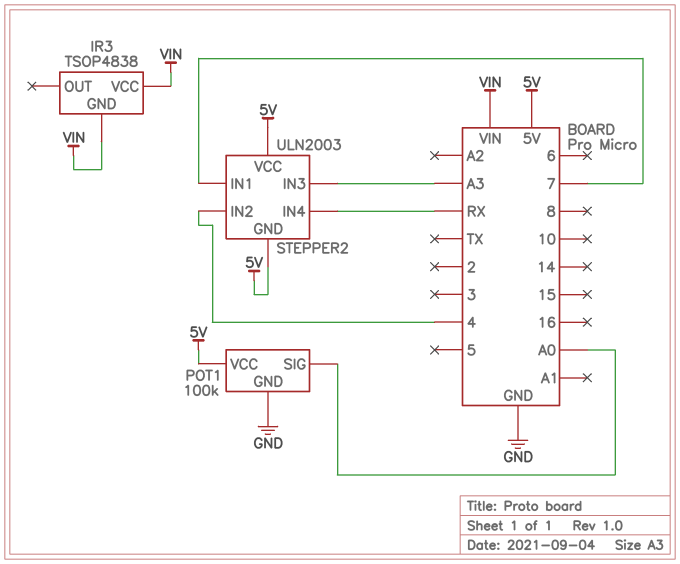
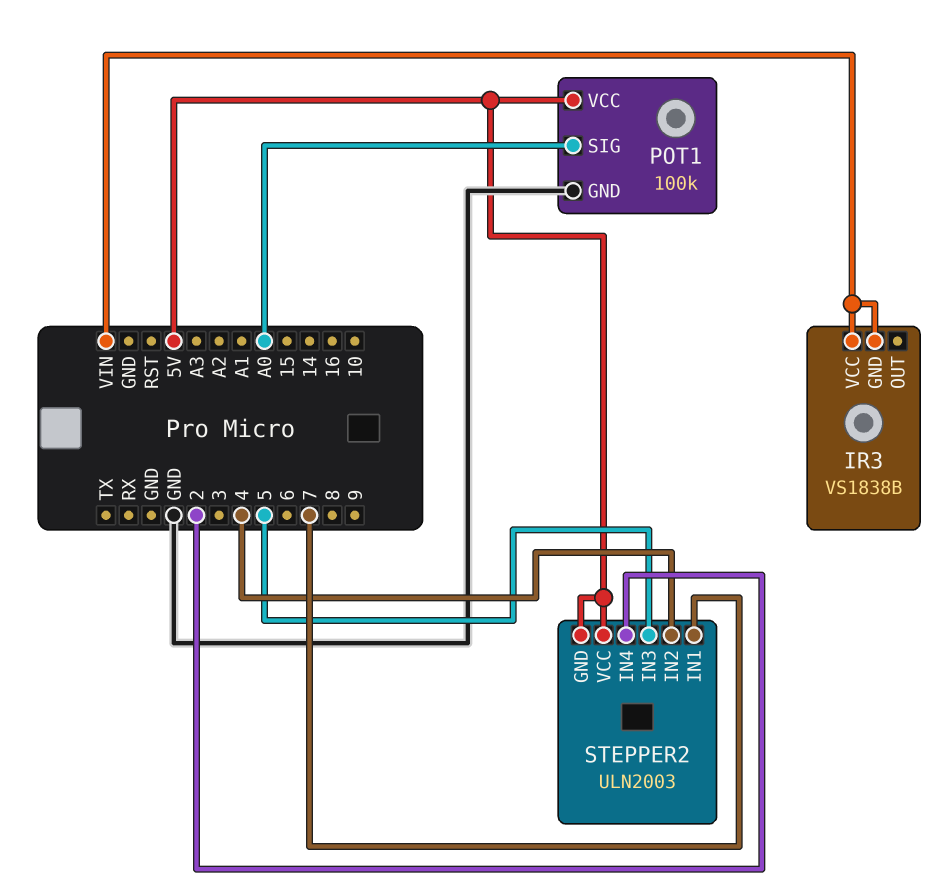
IR3: TSOP4838 -> VS1838B
STEPPER2 pin IN3: A3 -> 5
STEPPER2 pin IN4: RX -> 2

